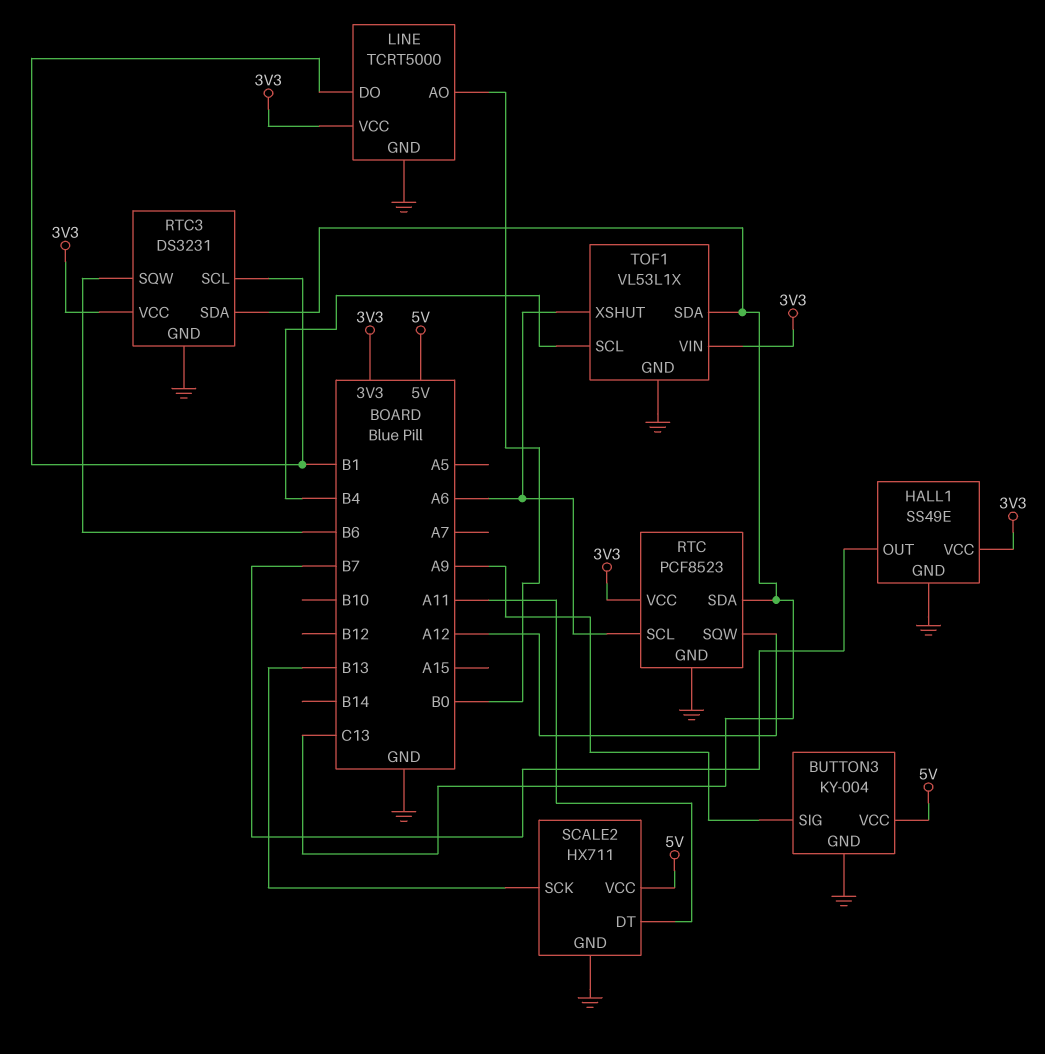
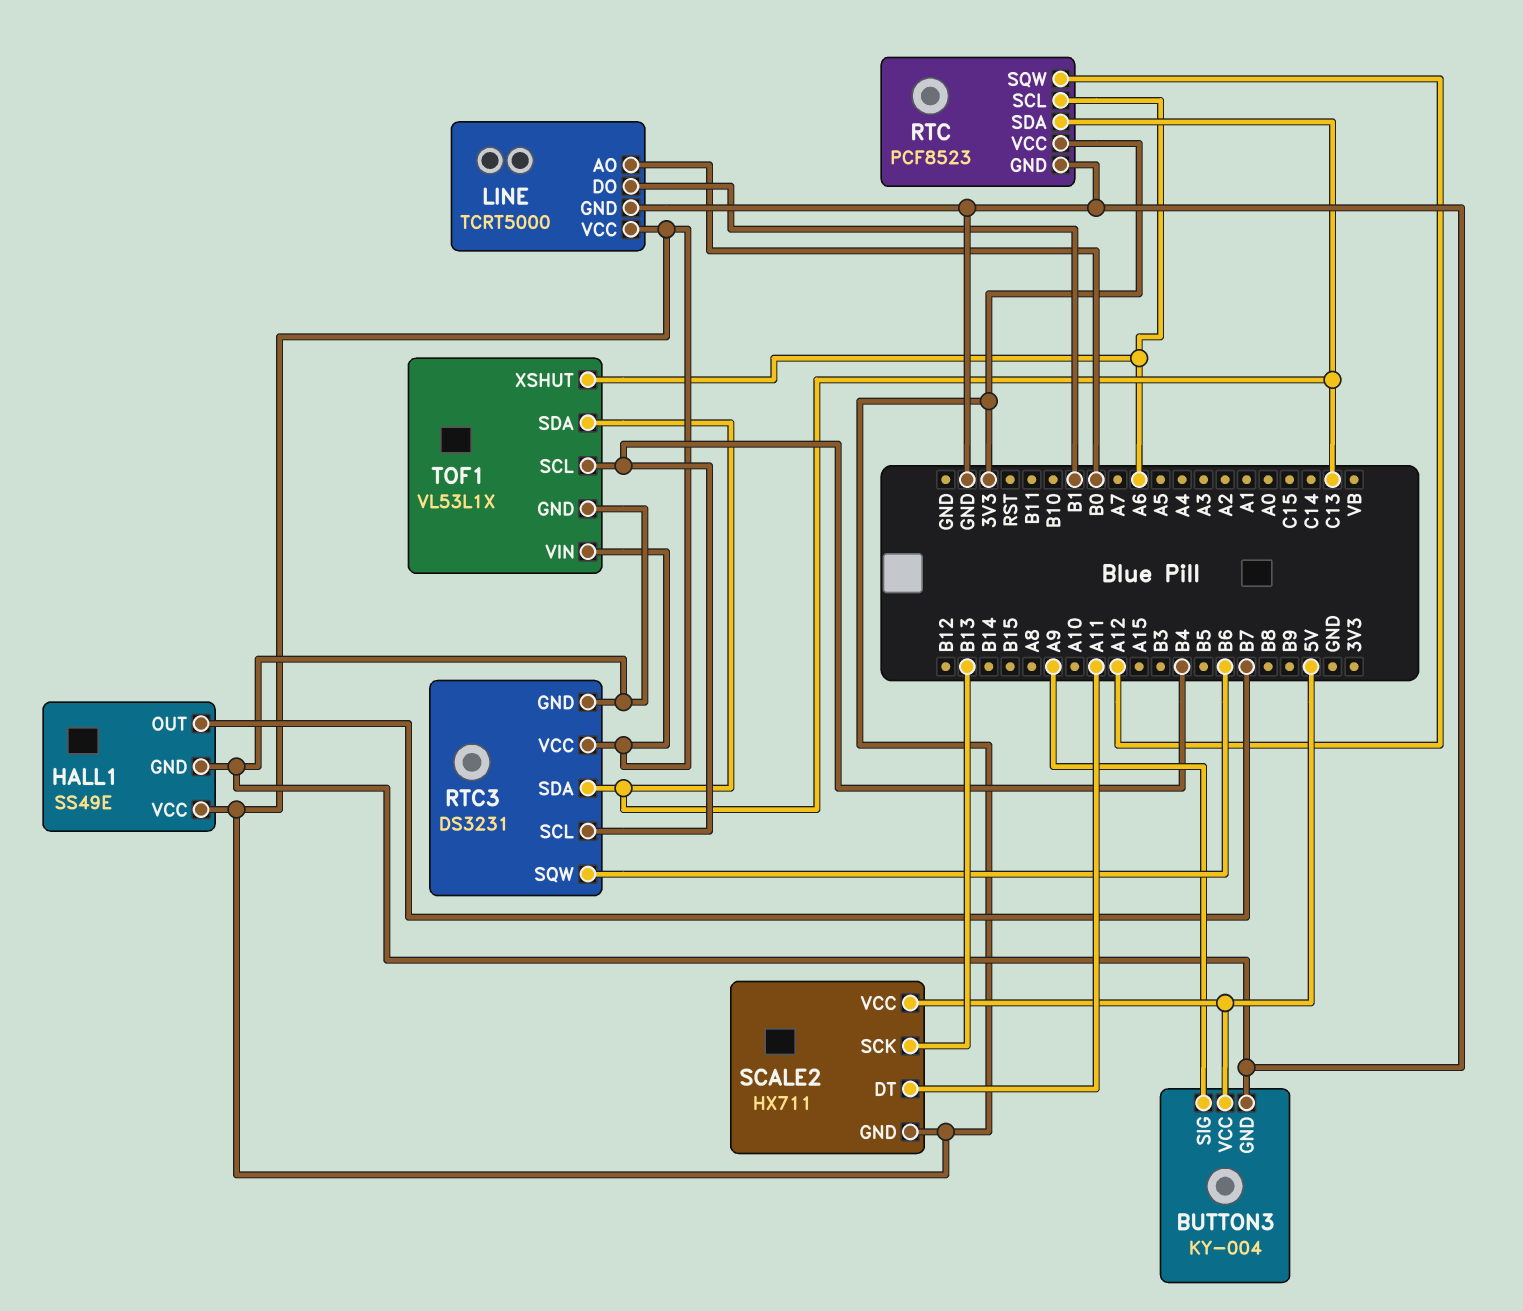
RTC3 pin SCL: B1 -> B4
SCALE2 pin GND: GND -> 3V3

